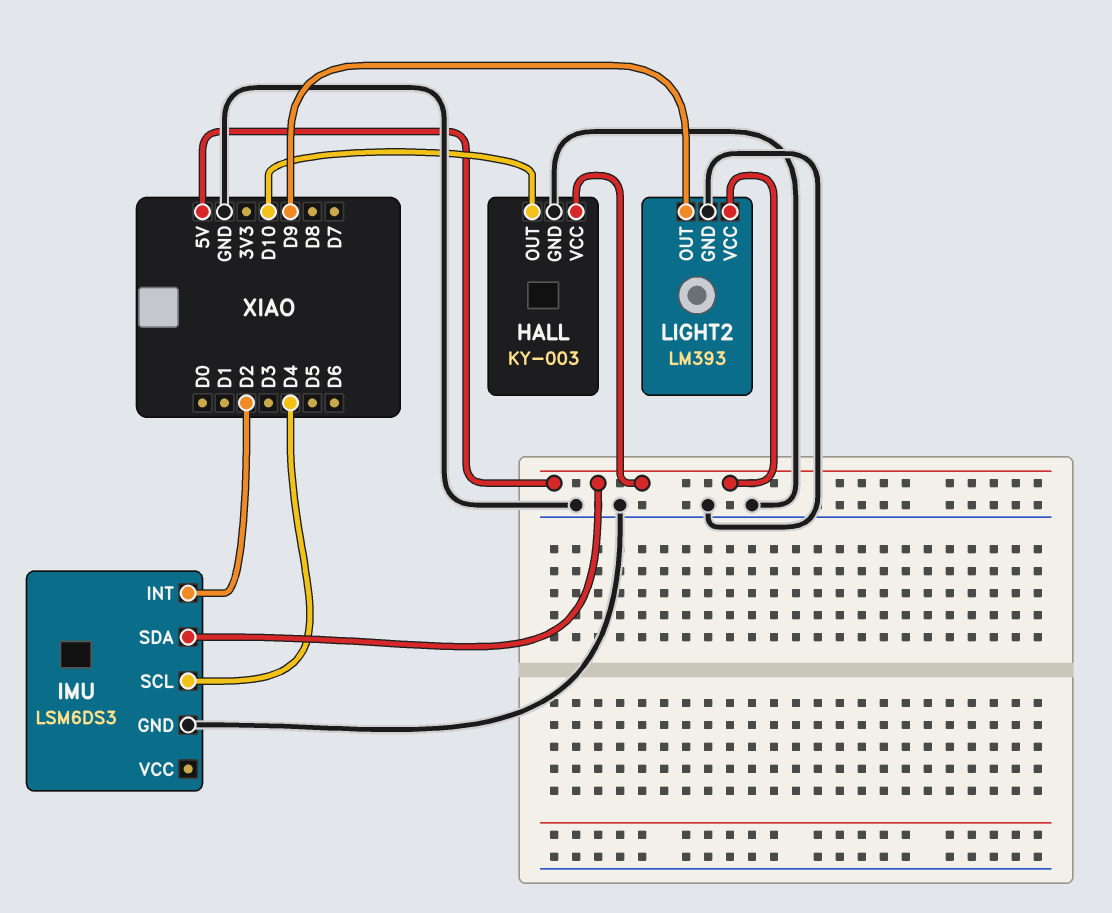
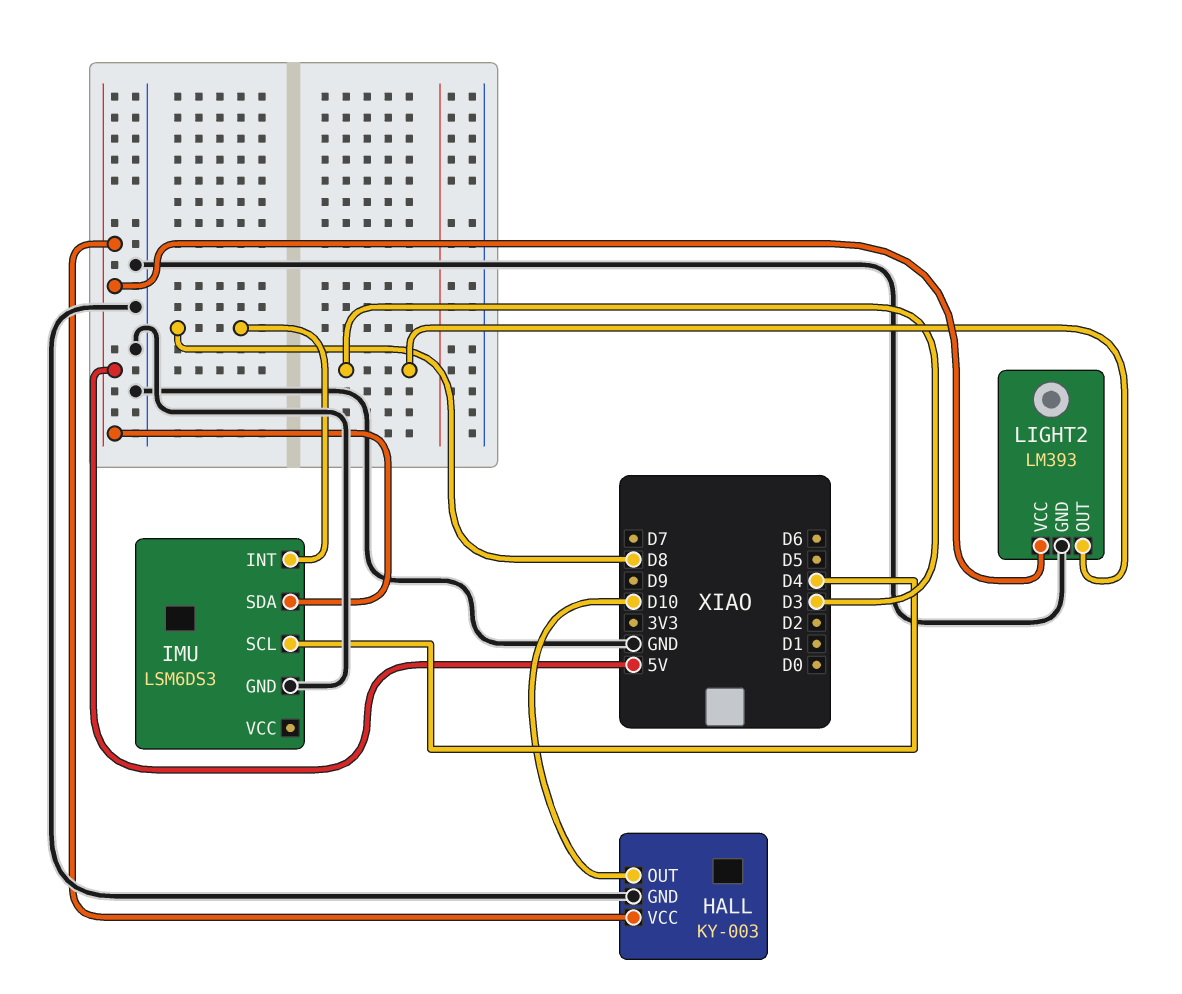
IMU pin INT: D2 -> D8
LIGHT2 pin OUT: D9 -> D3

